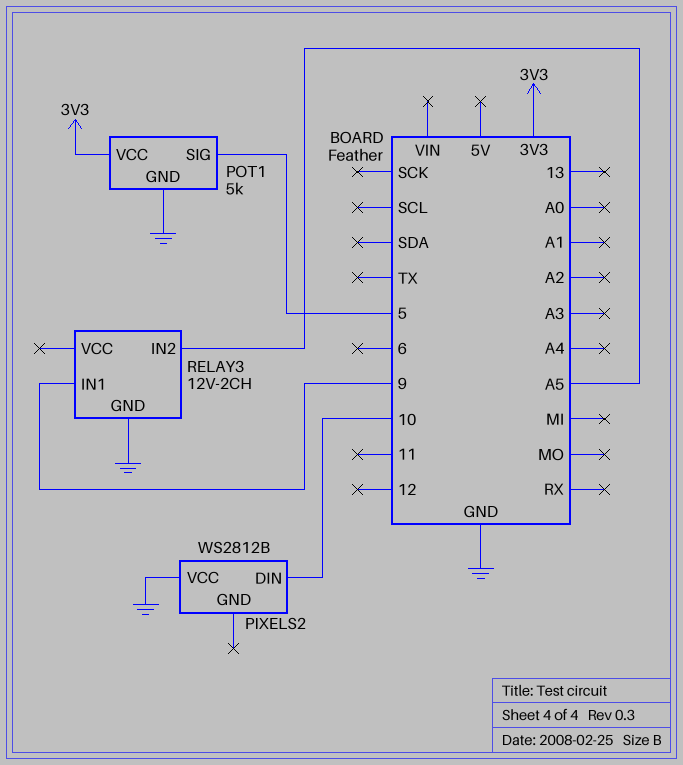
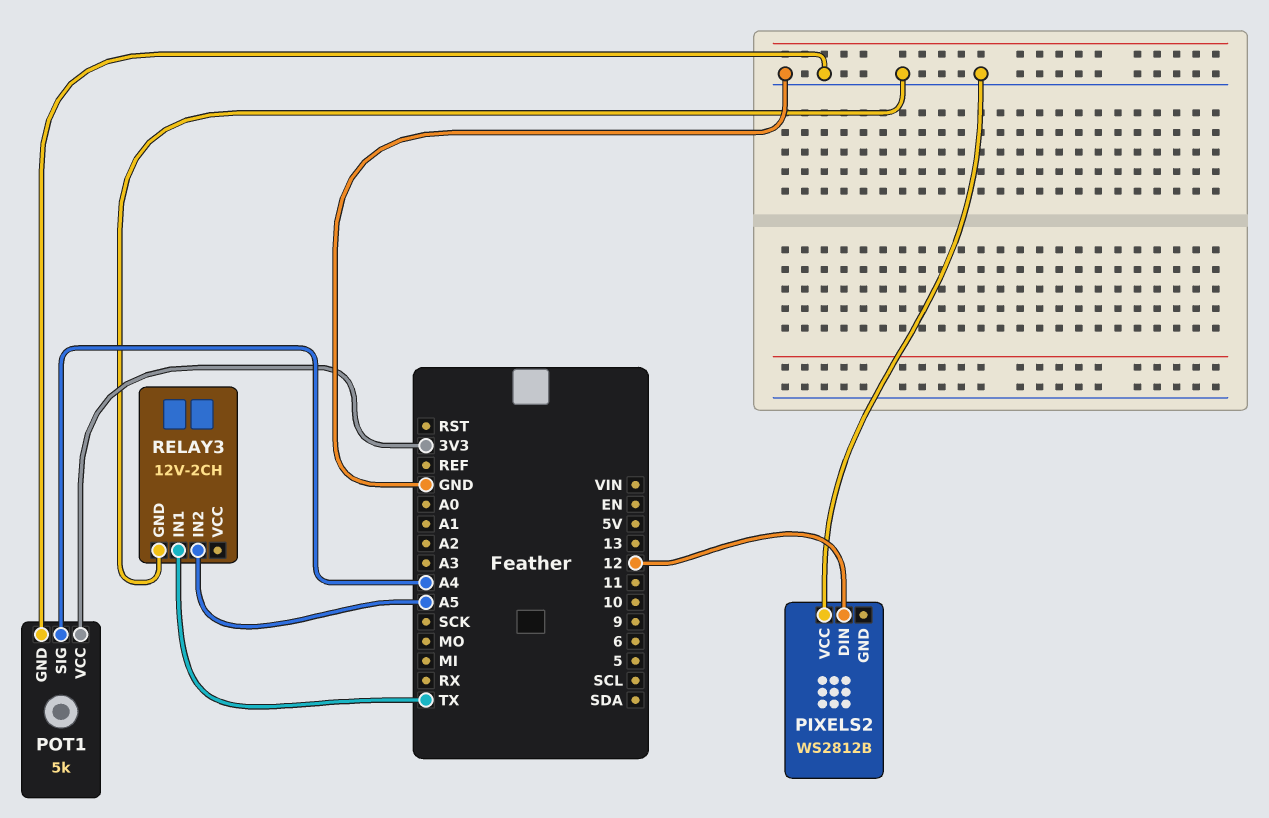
PIXELS2 pin DIN: 10 -> 12
POT1 pin SIG: 5 -> A4
RELAY3 pin IN1: 9 -> TX

